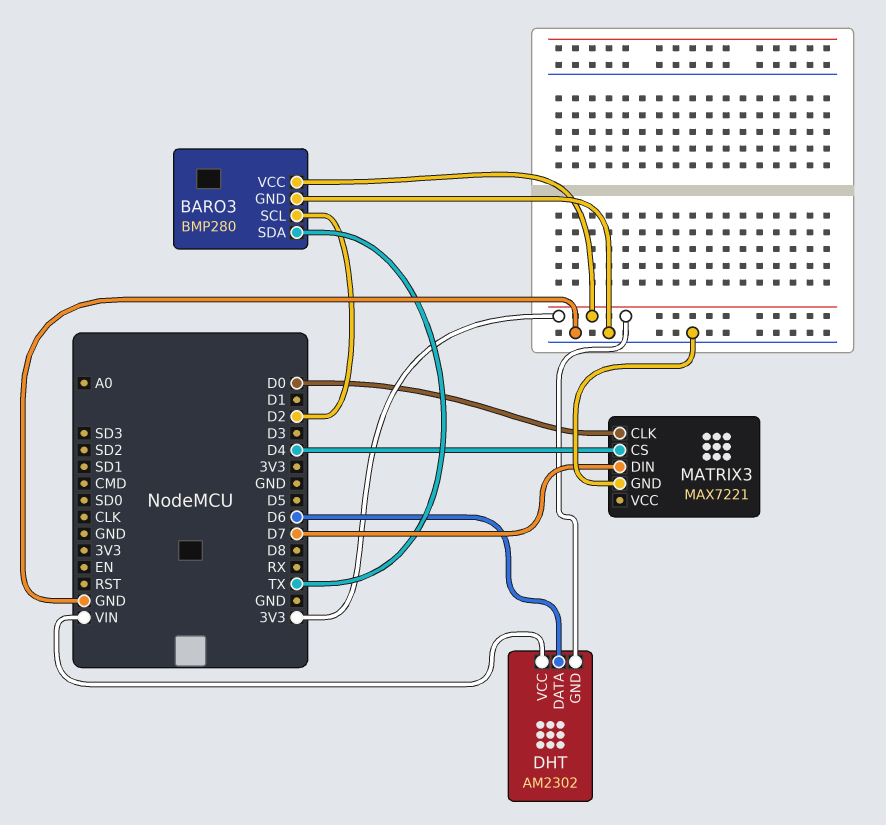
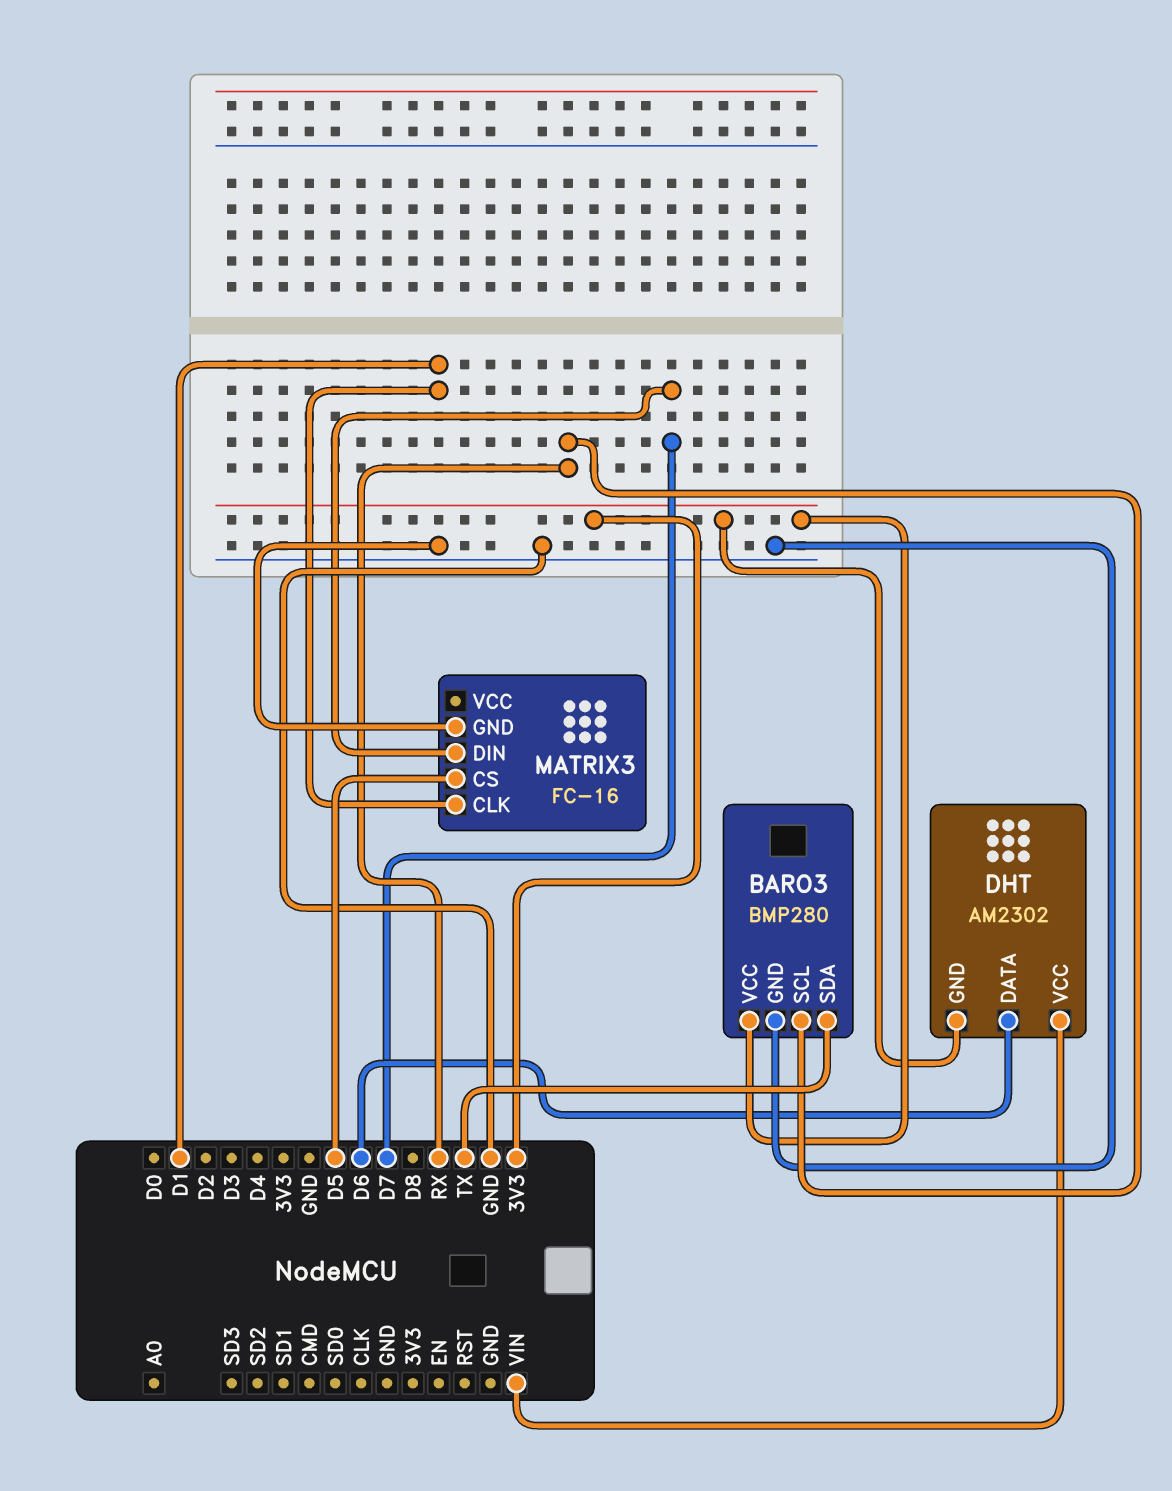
BARO3 pin SCL: D2 -> RX
MATRIX3: MAX7221 -> FC-16
MATRIX3 pin CLK: D0 -> D1
MATRIX3 pin CS: D4 -> D5

